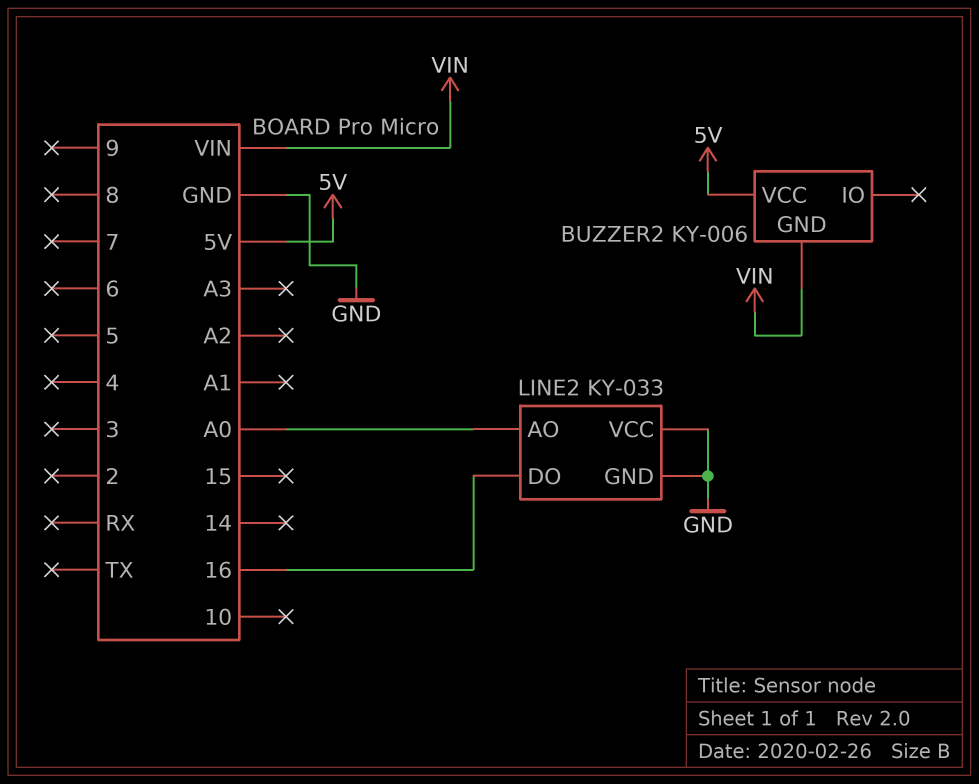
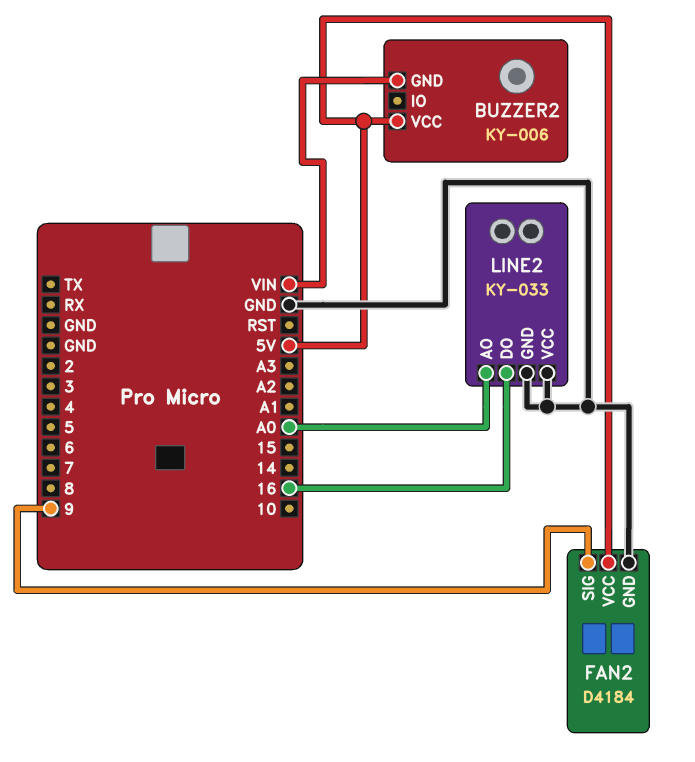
FAN2: none -> D4184
FAN2 pin GND: none -> GND
FAN2 pin SIG: none -> 9
FAN2 pin VCC: none -> 5V

